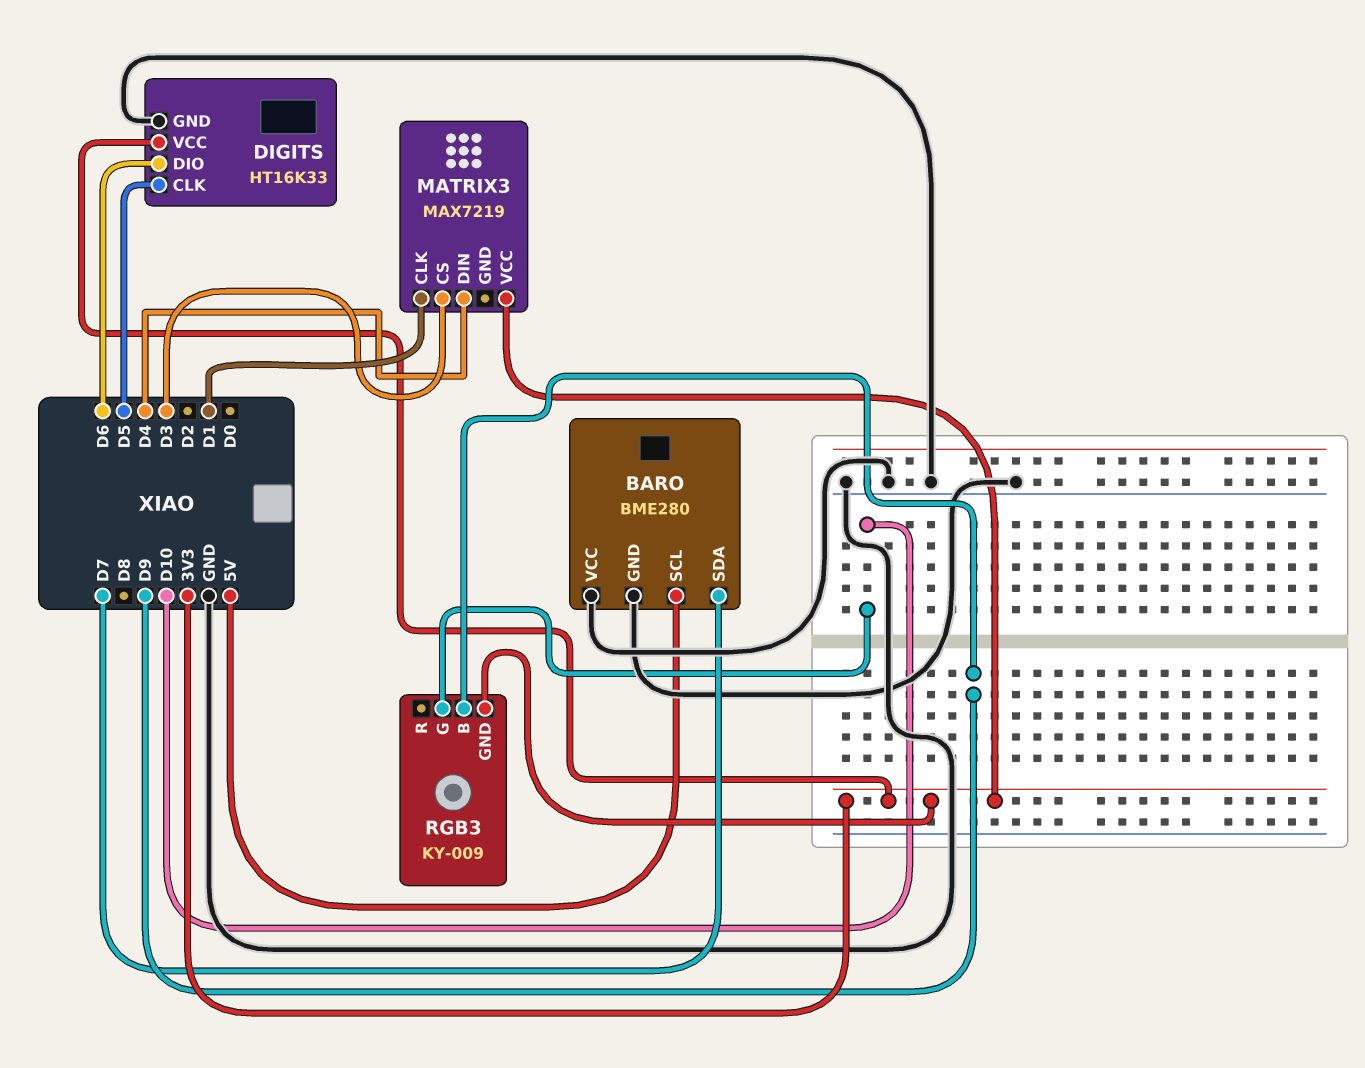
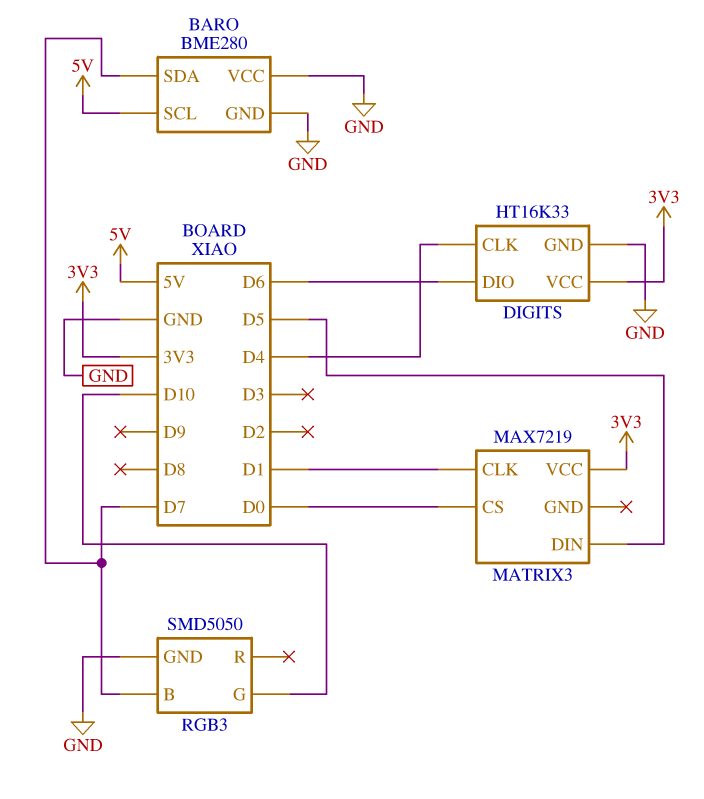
DIGITS pin CLK: D5 -> D4
MATRIX3 pin CS: D3 -> D0
MATRIX3 pin DIN: D4 -> D5
RGB3: KY-009 -> SMD5050
RGB3 pin B: D9 -> D7
RGB3 pin GND: 3V3 -> GND

